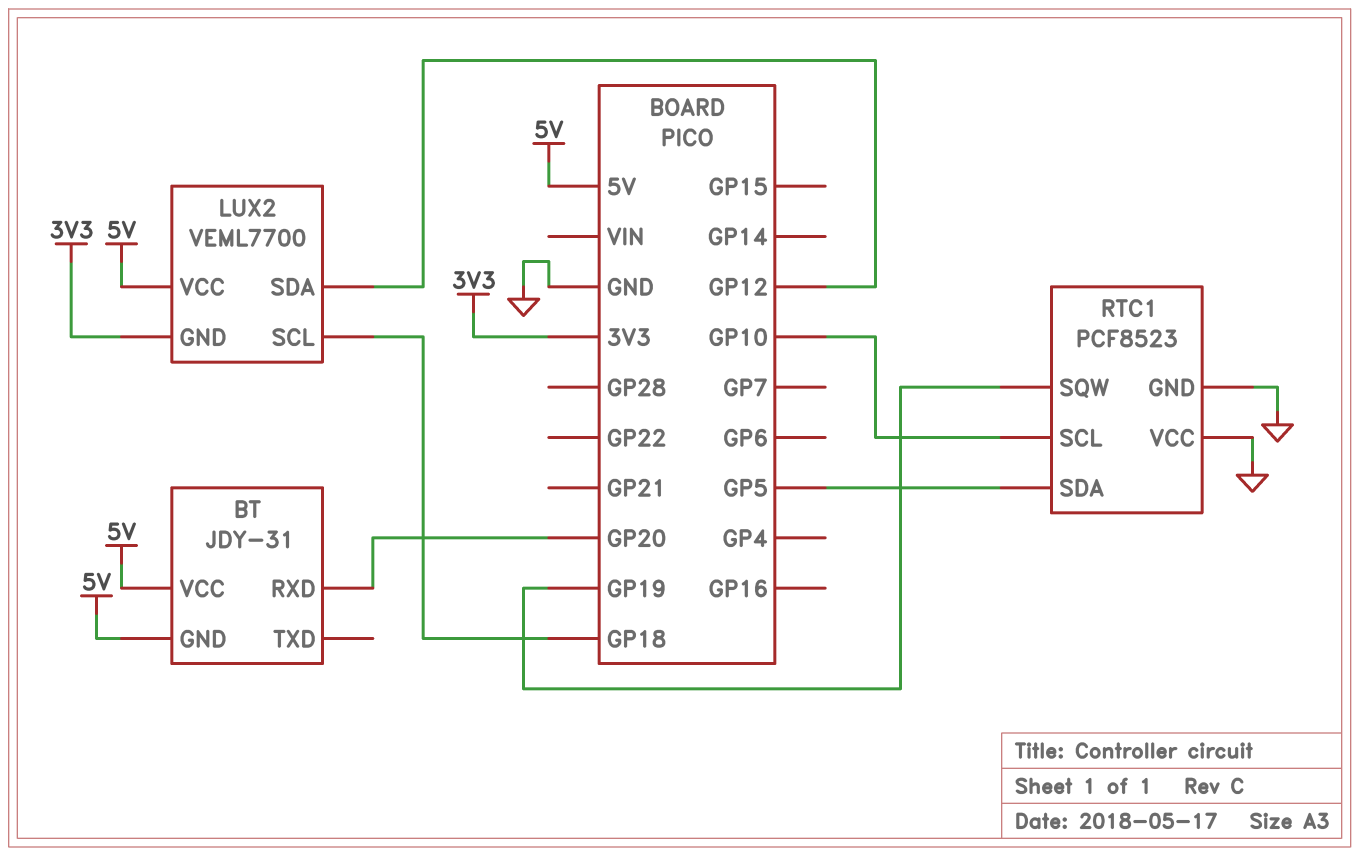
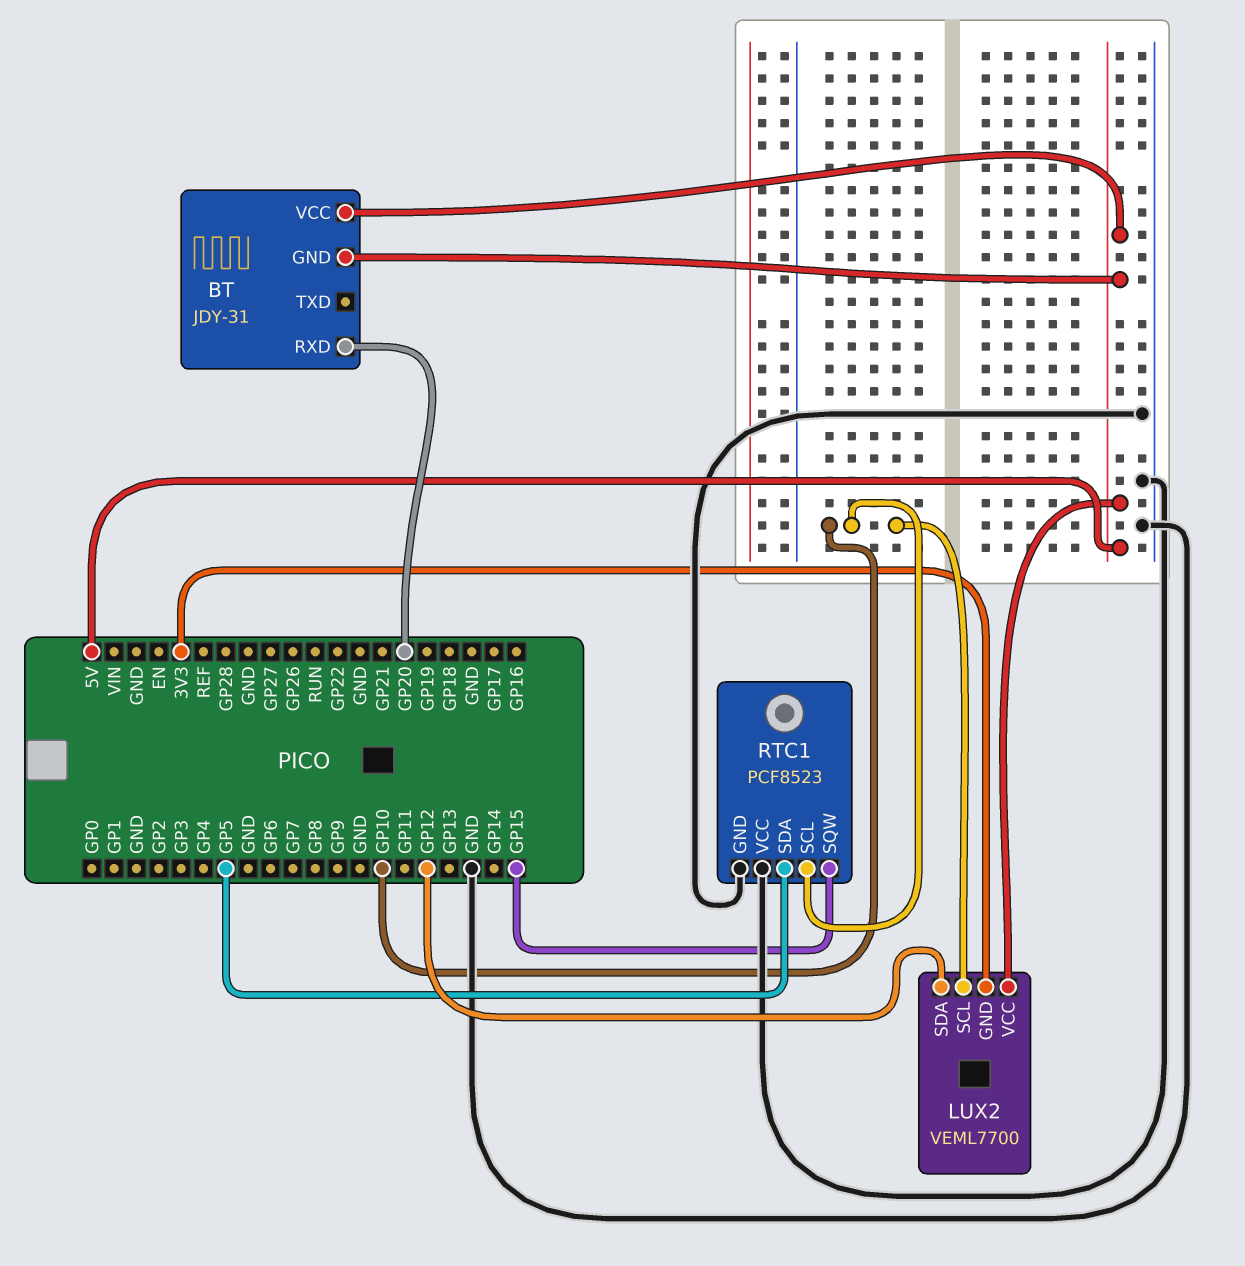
LUX2 pin SCL: GP18 -> GP10
RTC1 pin SQW: GP19 -> GP15

